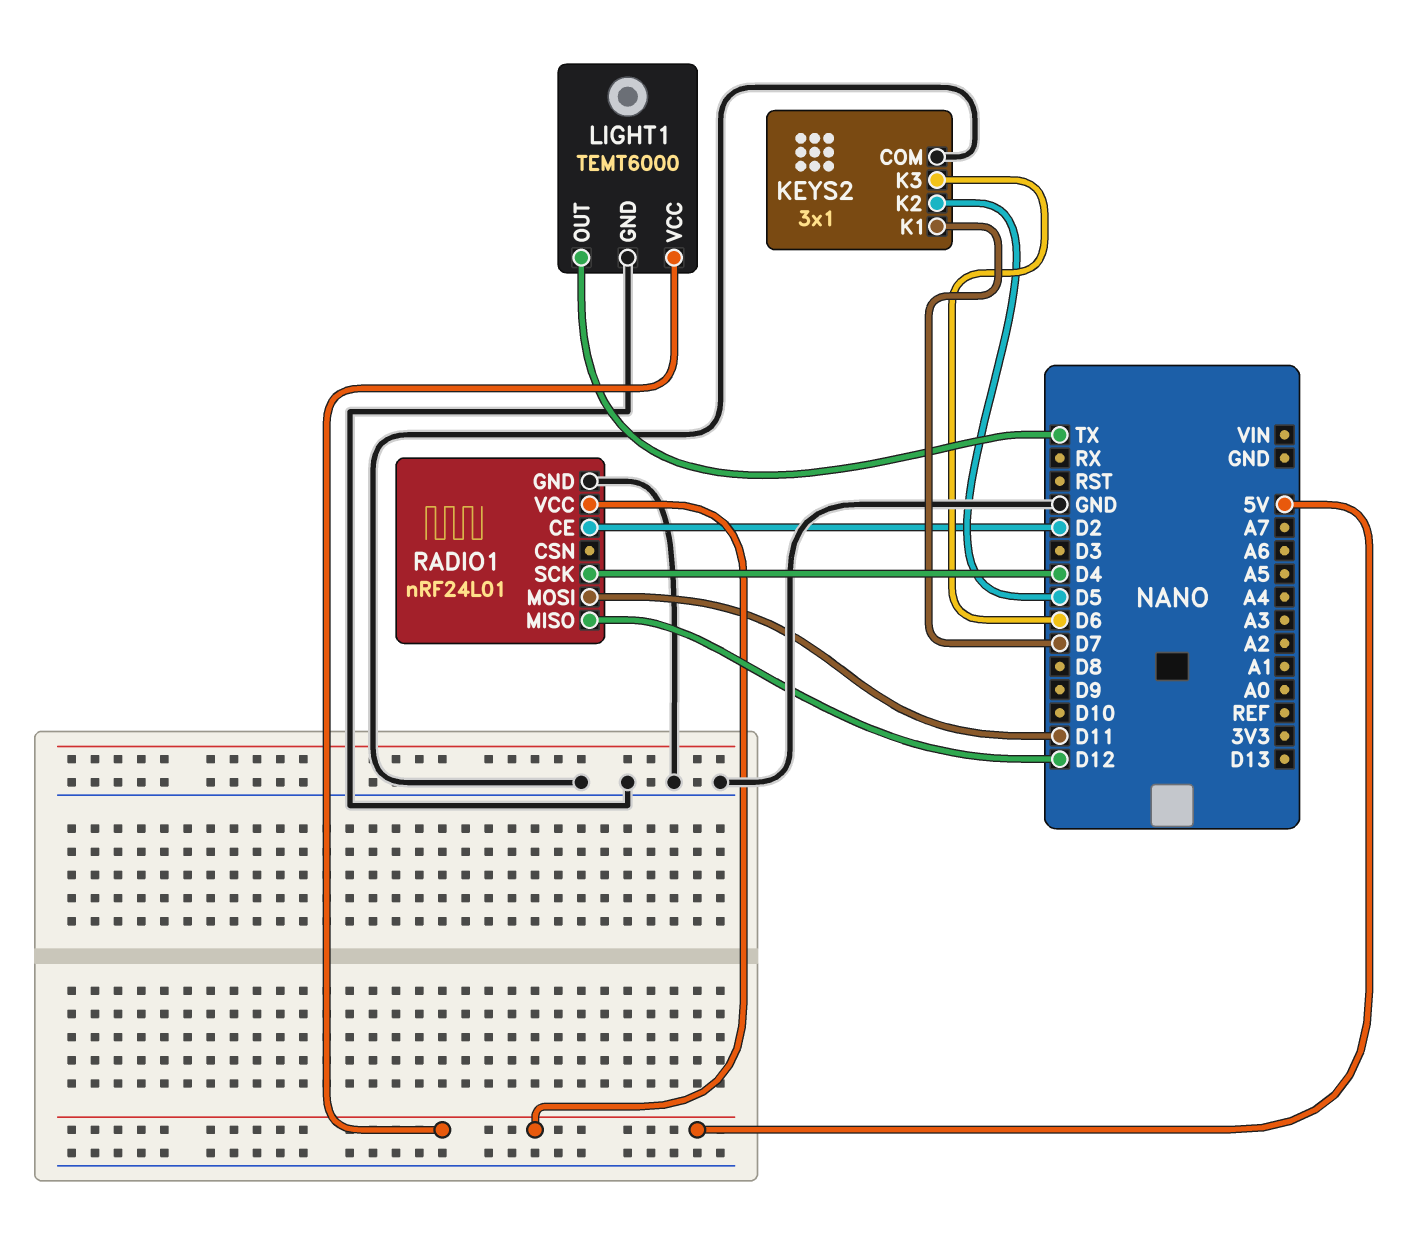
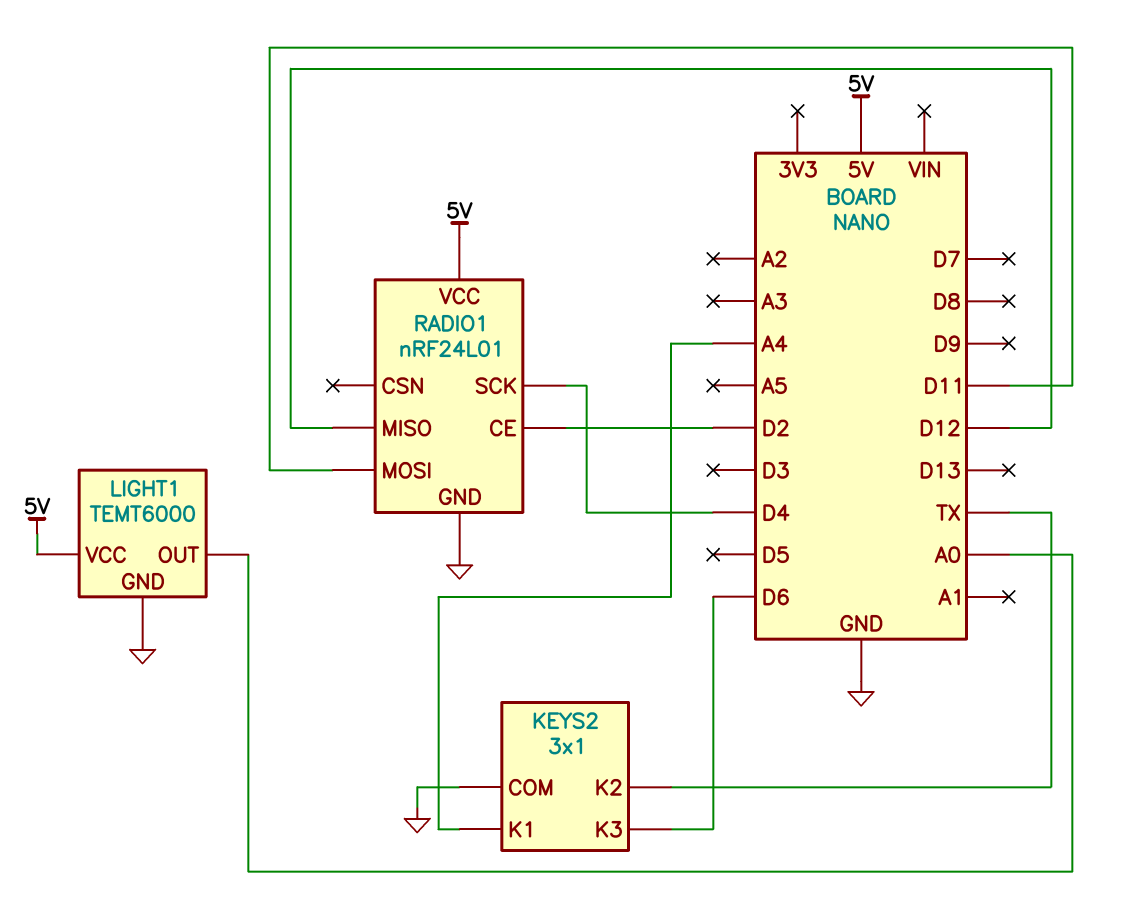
KEYS2 pin K1: D7 -> A4
KEYS2 pin K2: D5 -> TX
LIGHT1 pin OUT: TX -> A0

